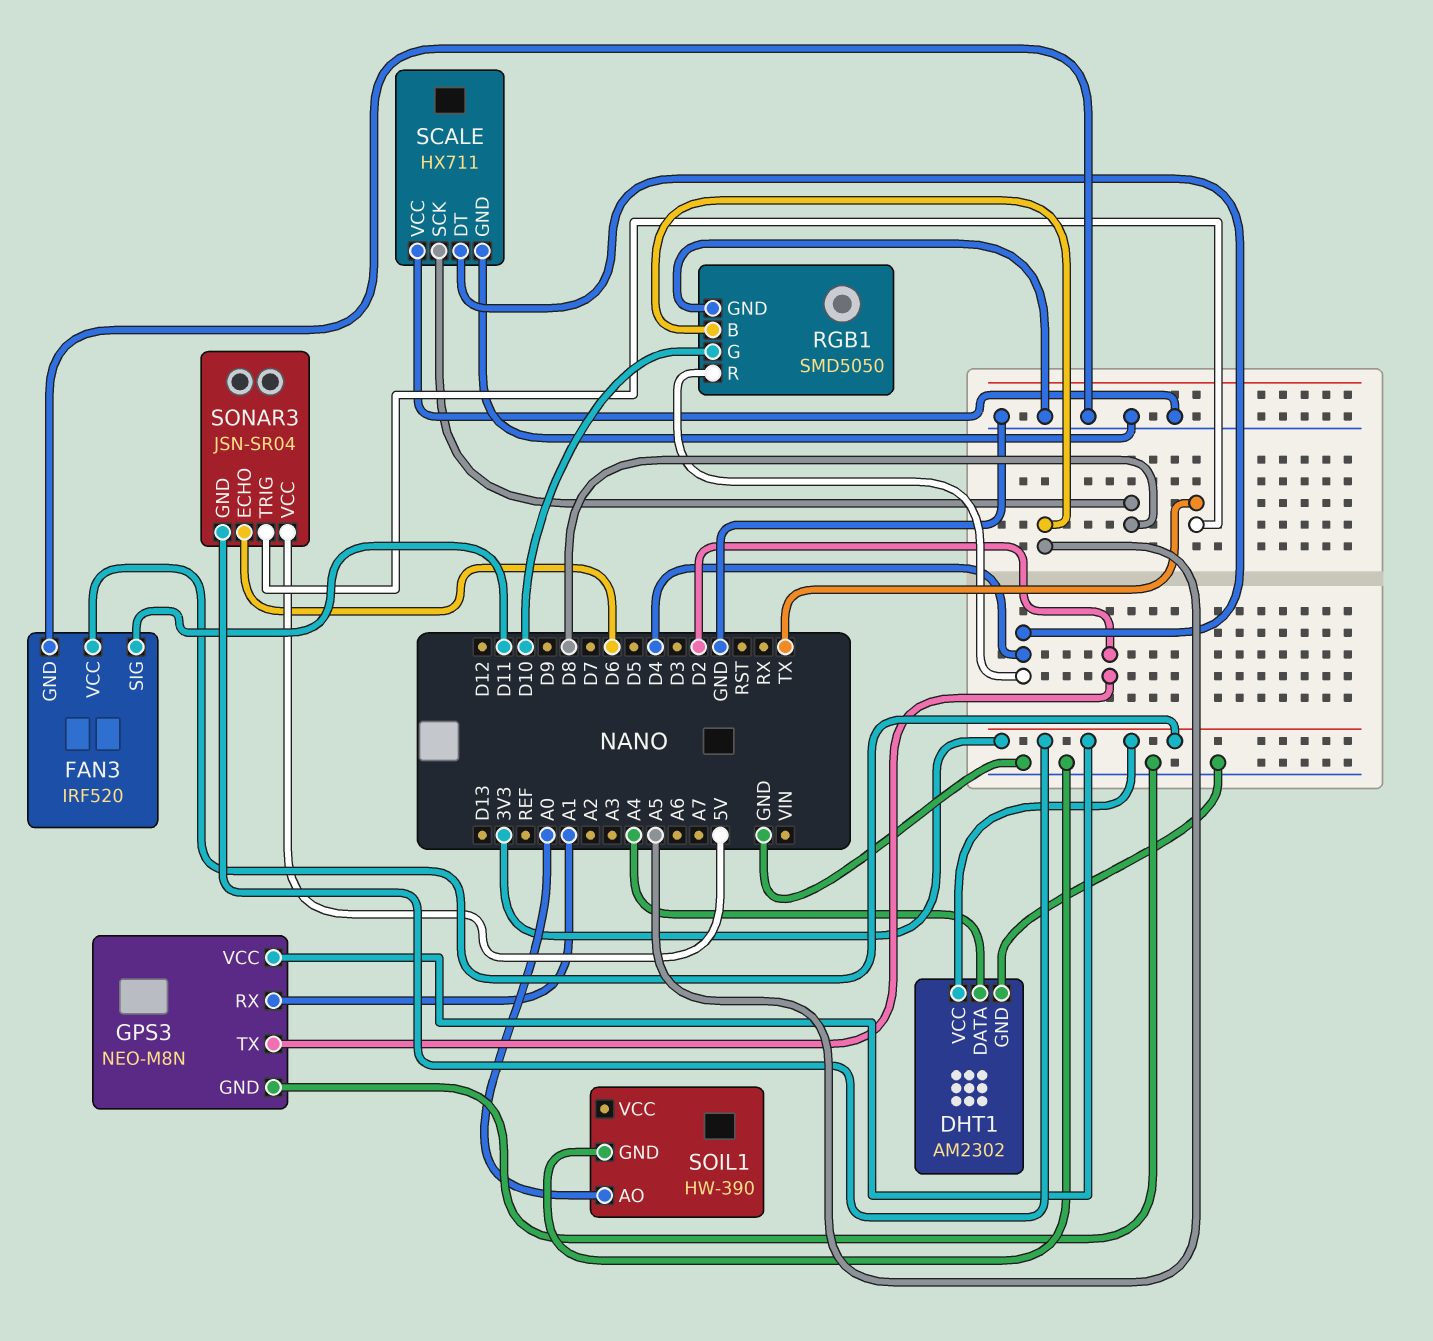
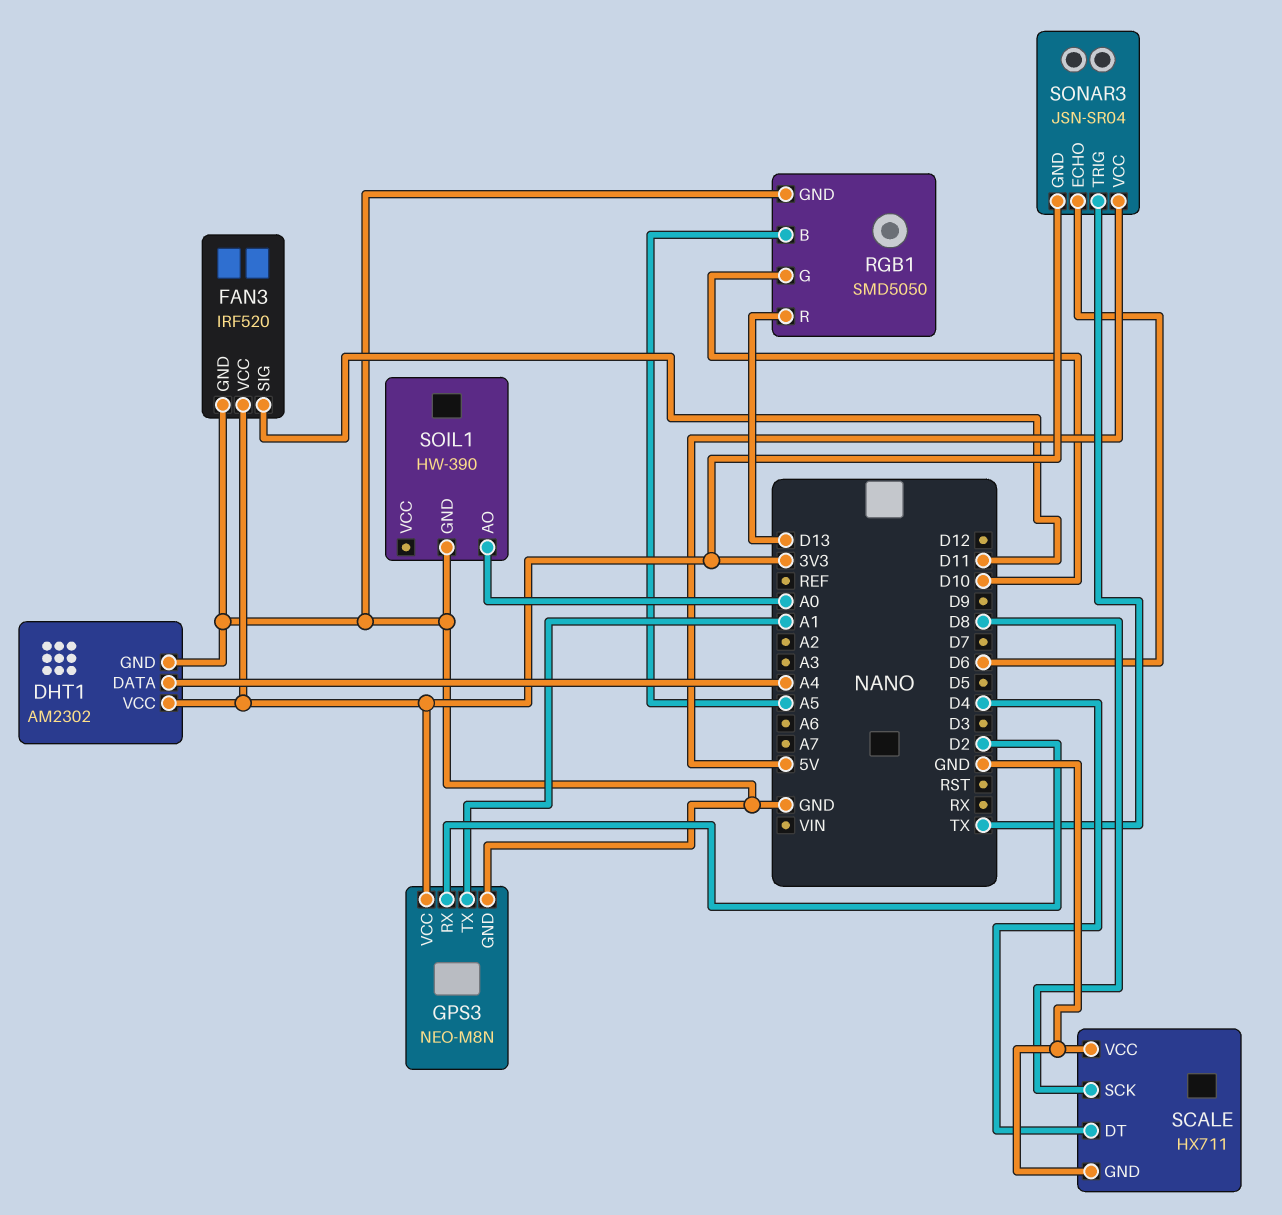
GPS3 pin RX: A1 -> D2
GPS3 pin TX: D2 -> A1
RGB1 pin R: D4 -> D13

